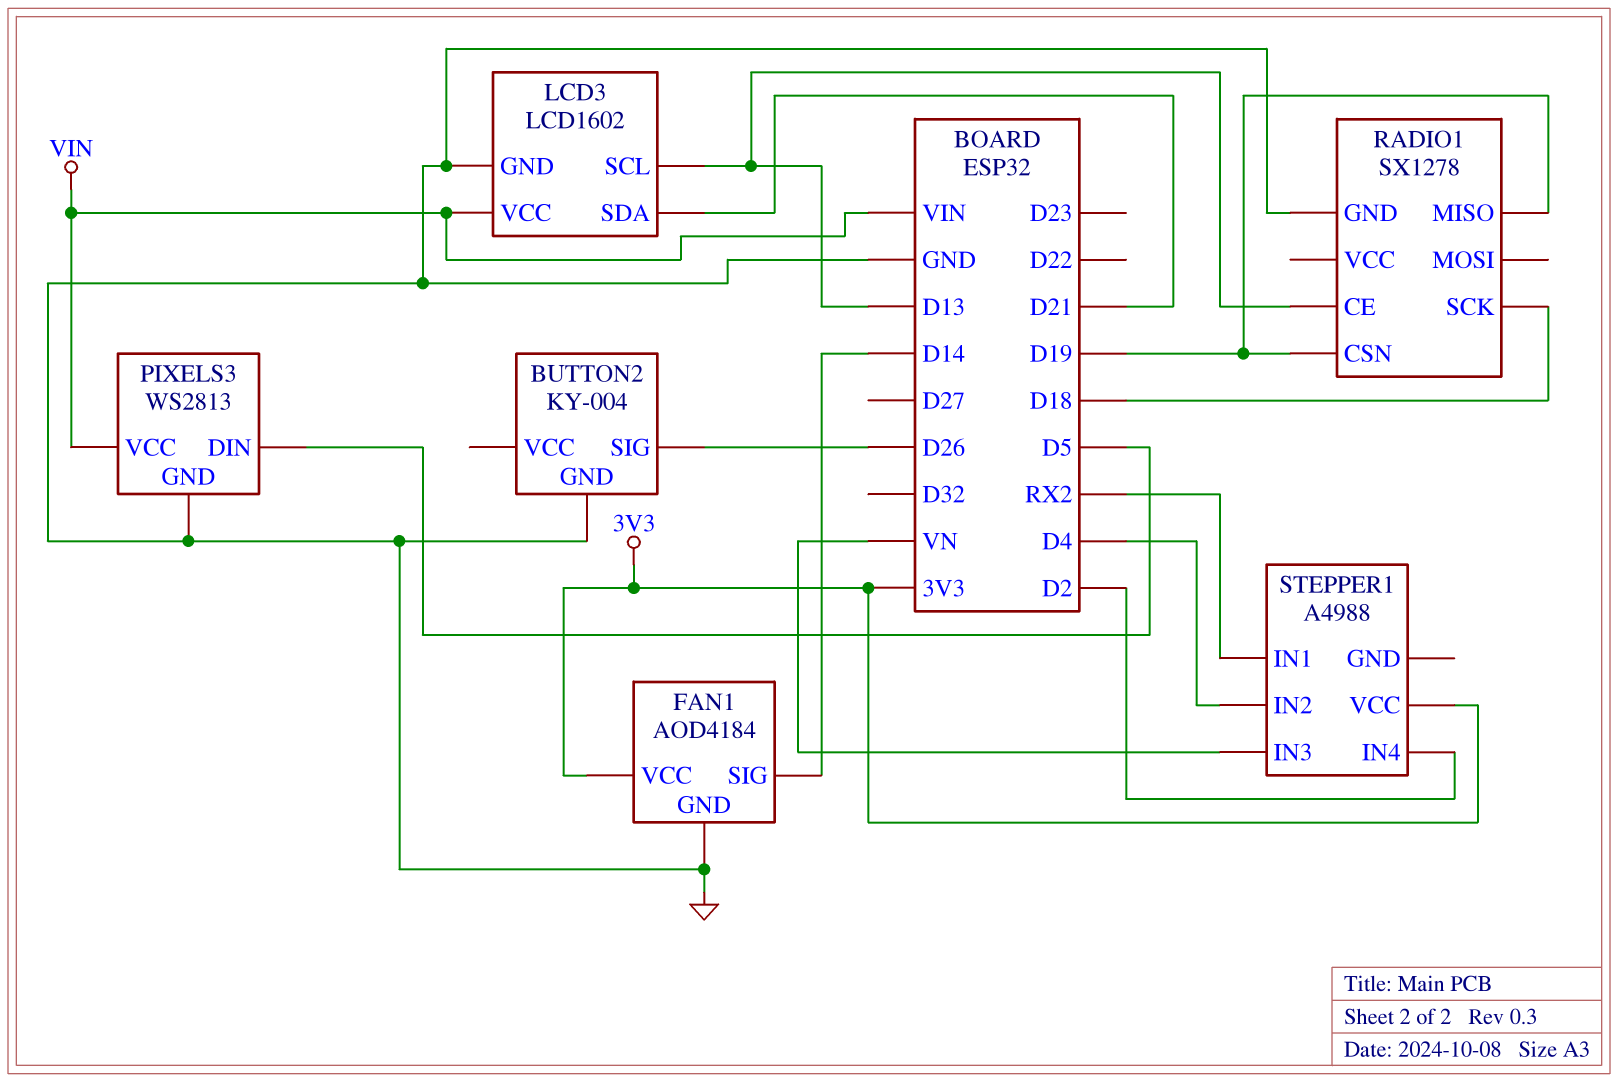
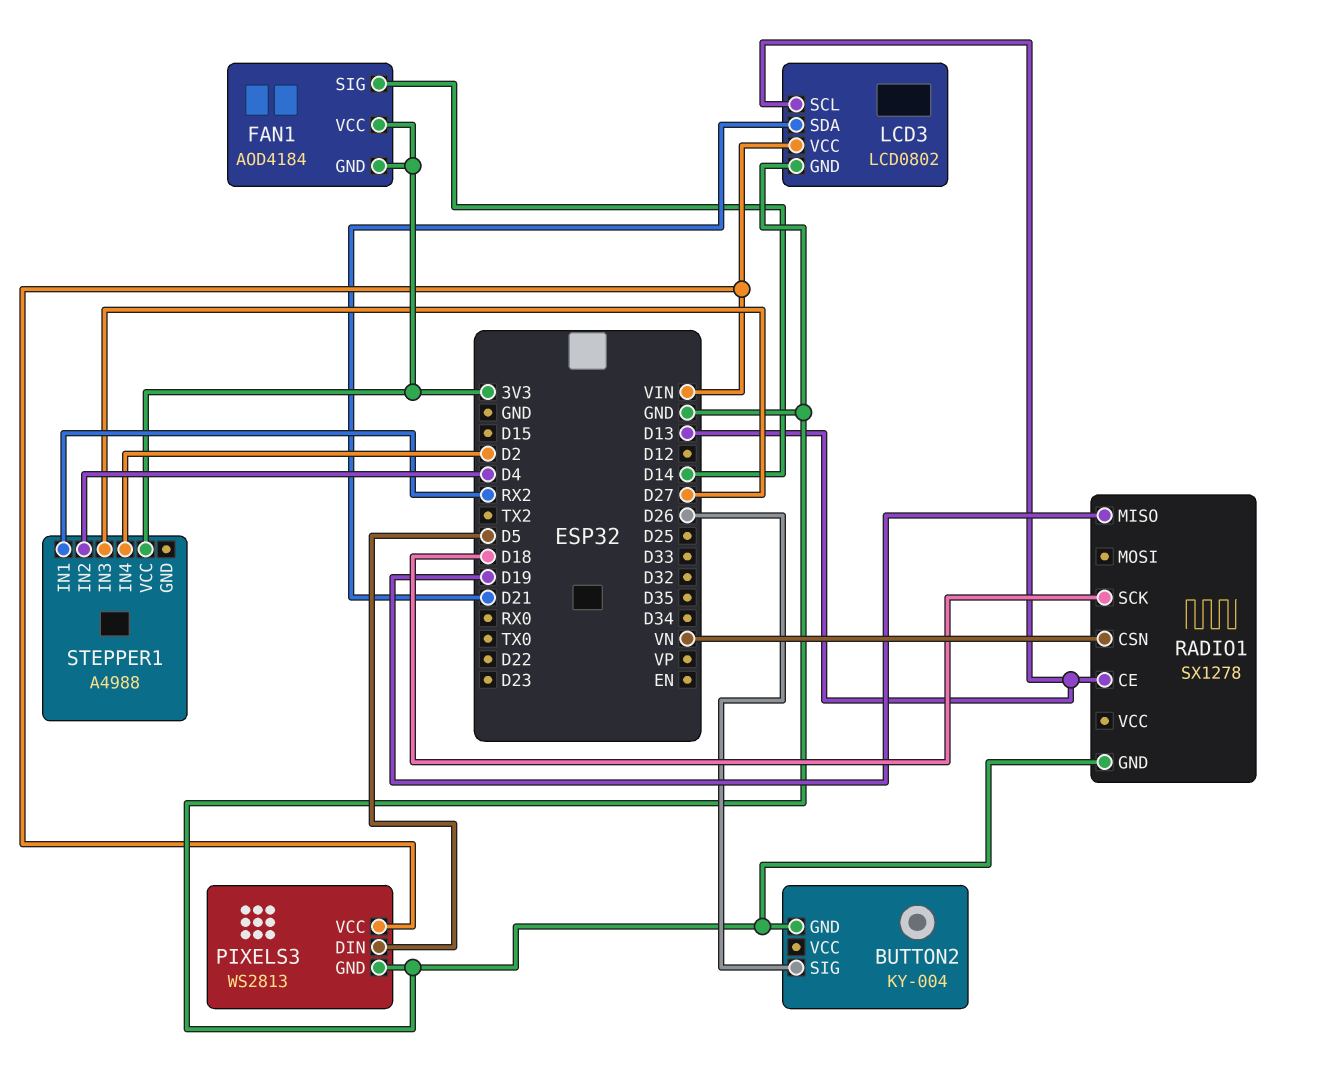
FAN1 pin GND: GND -> 3V3
LCD3: LCD1602 -> LCD0802
RADIO1 pin CSN: D19 -> VN
STEPPER1 pin IN3: VN -> D27

